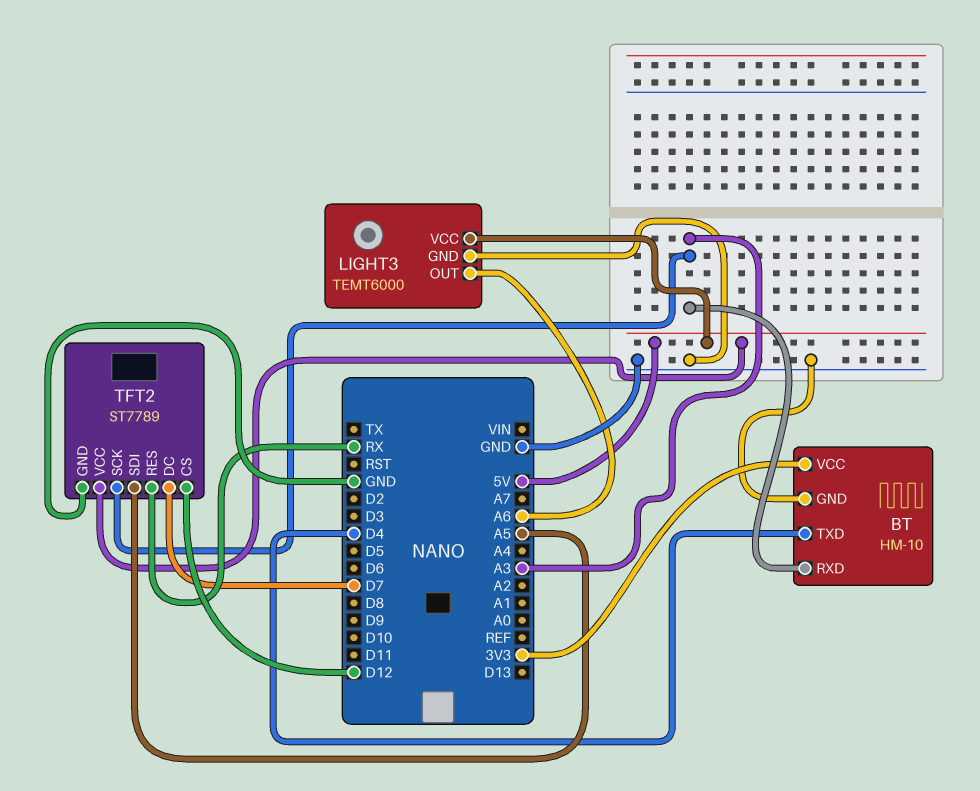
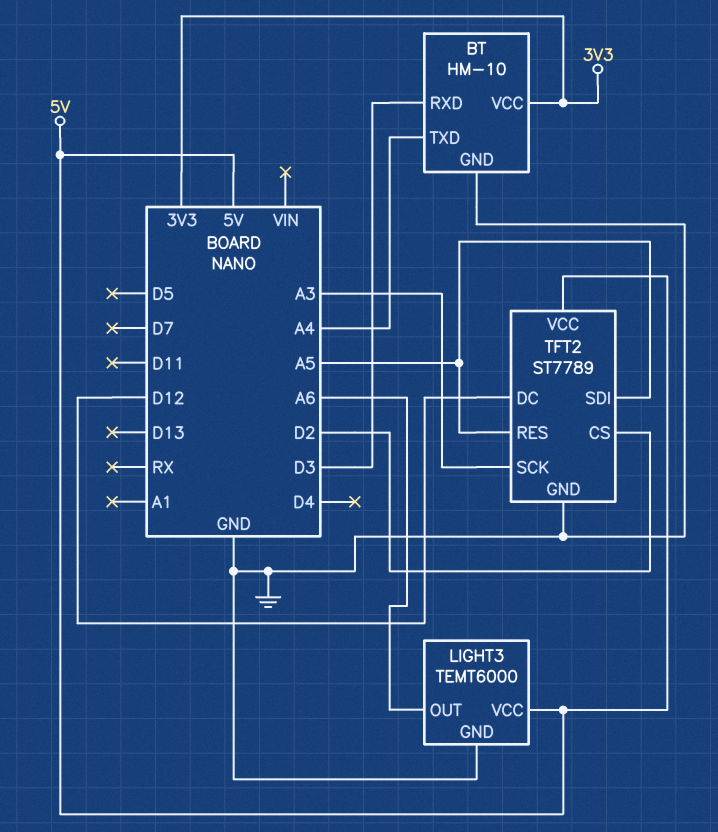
BT pin RXD: A3 -> D3
BT pin TXD: D4 -> A4
TFT2 pin CS: D12 -> D2
TFT2 pin DC: D7 -> D12
TFT2 pin RES: RX -> A5

